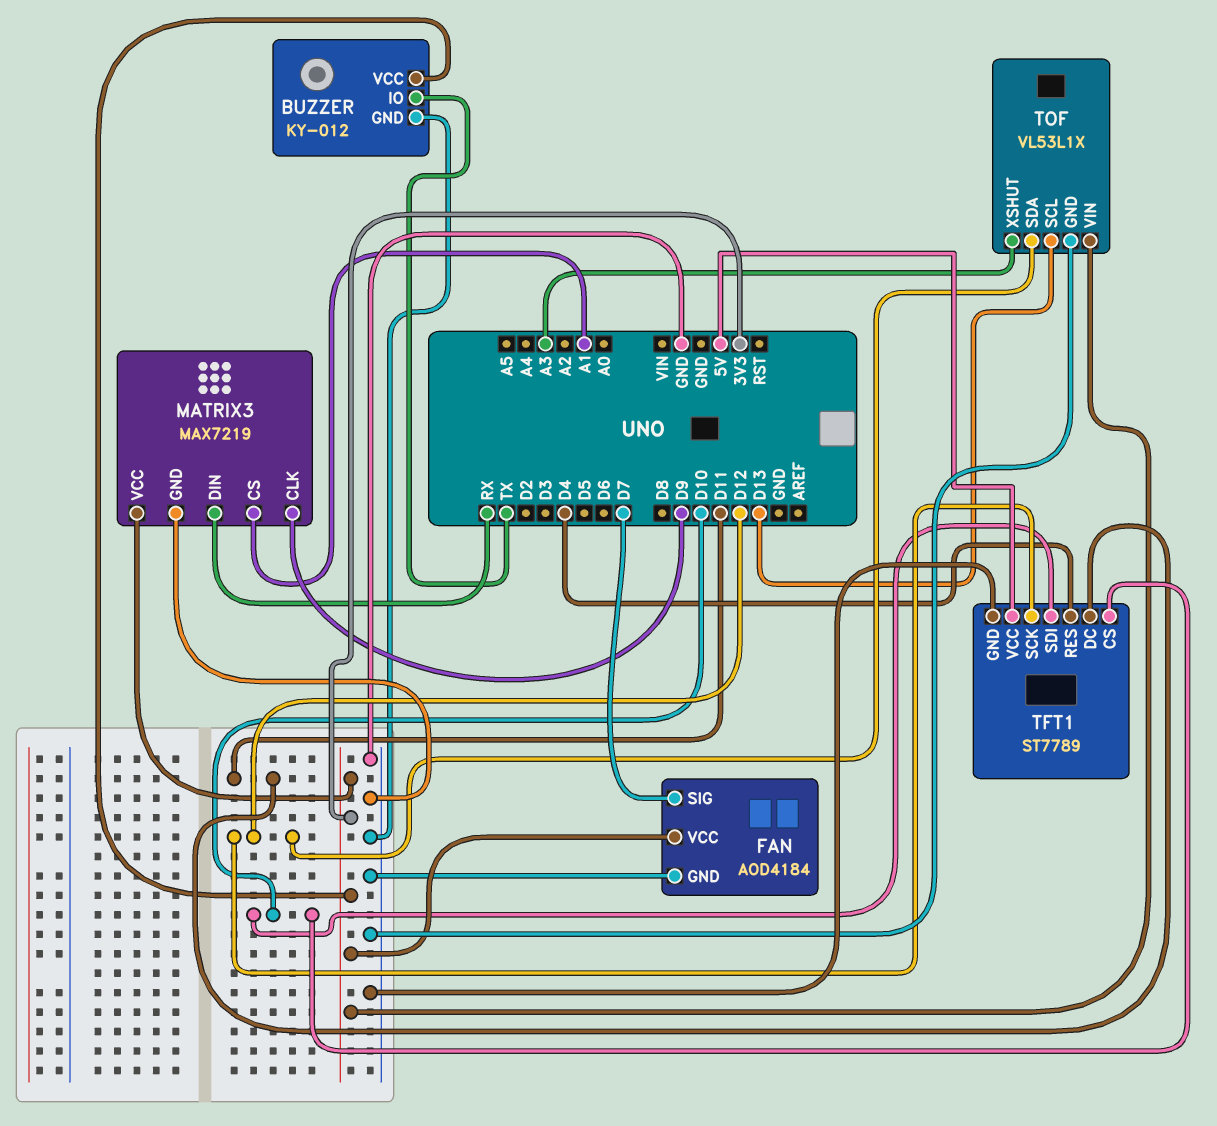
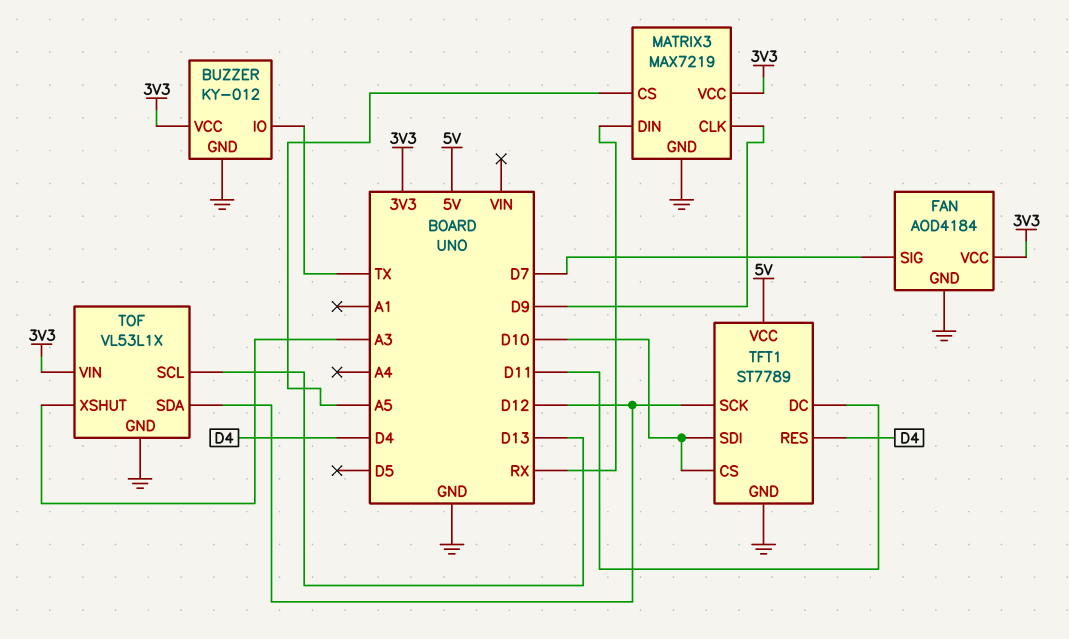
MATRIX3 pin CS: A1 -> A5

